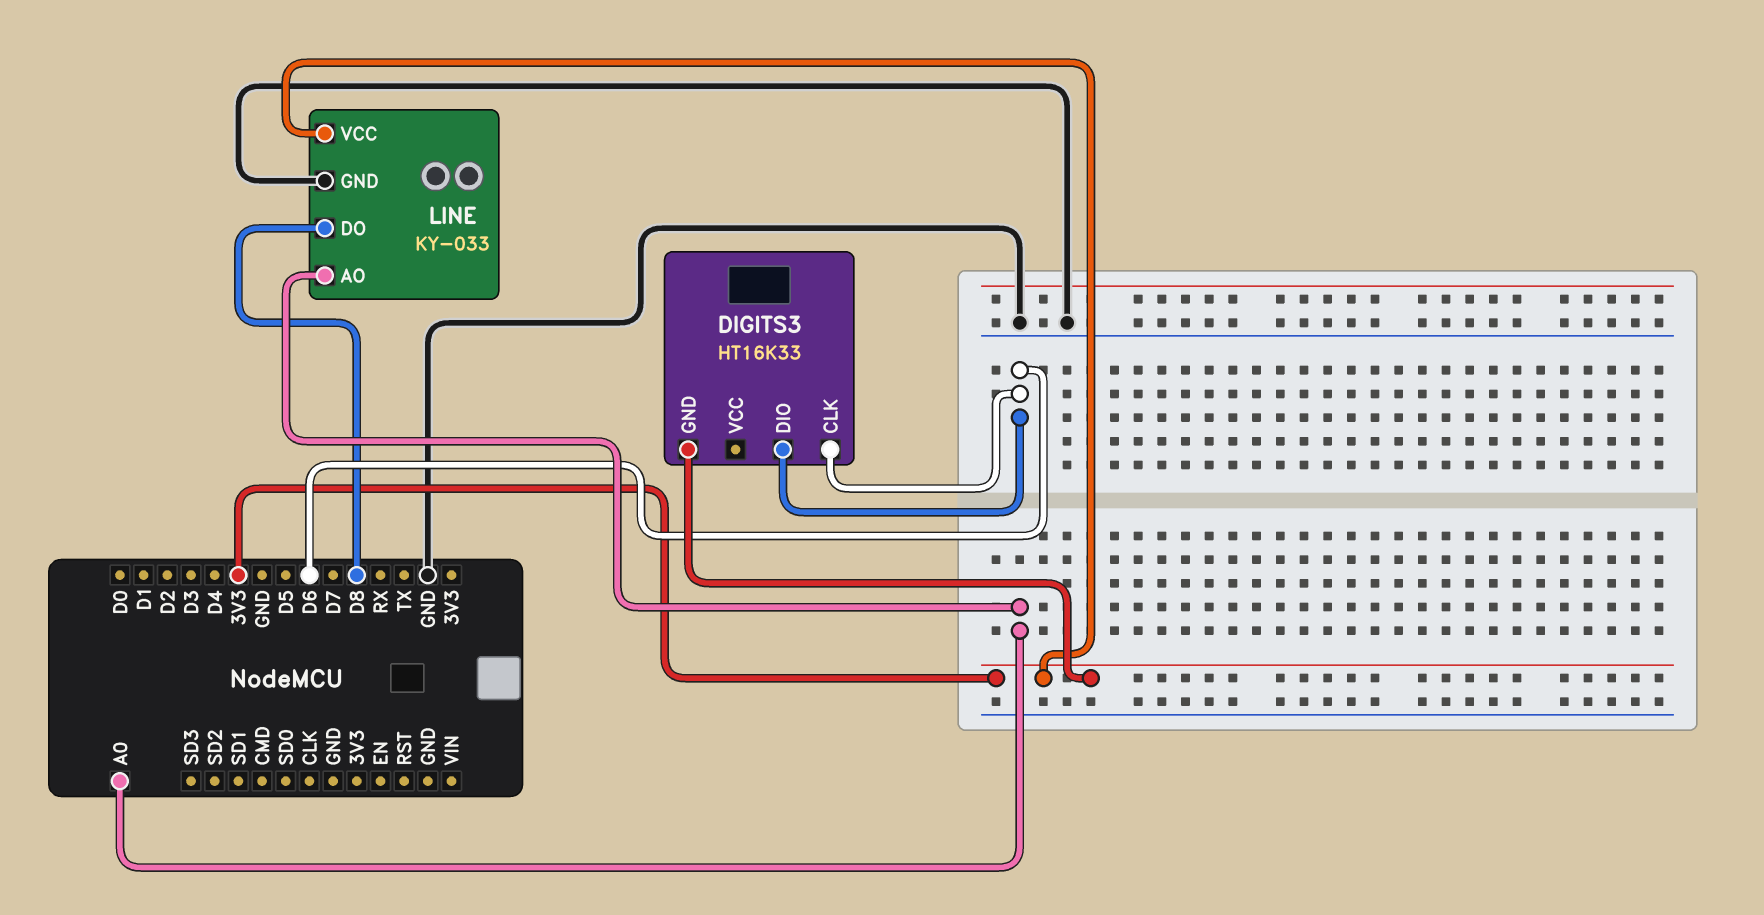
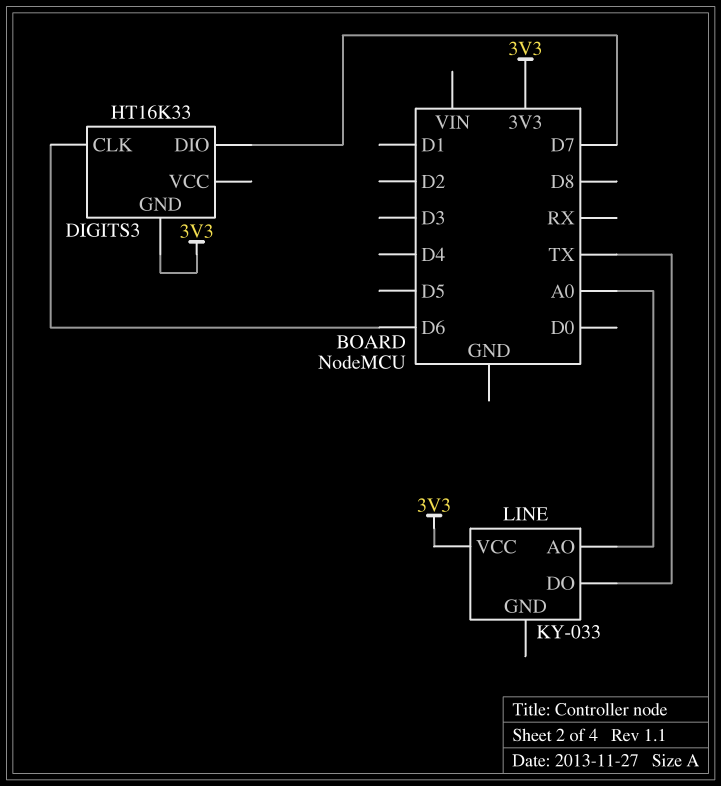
DIGITS3 pin DIO: D6 -> D7
LINE pin DO: D8 -> TX
LINE pin GND: GND -> none

